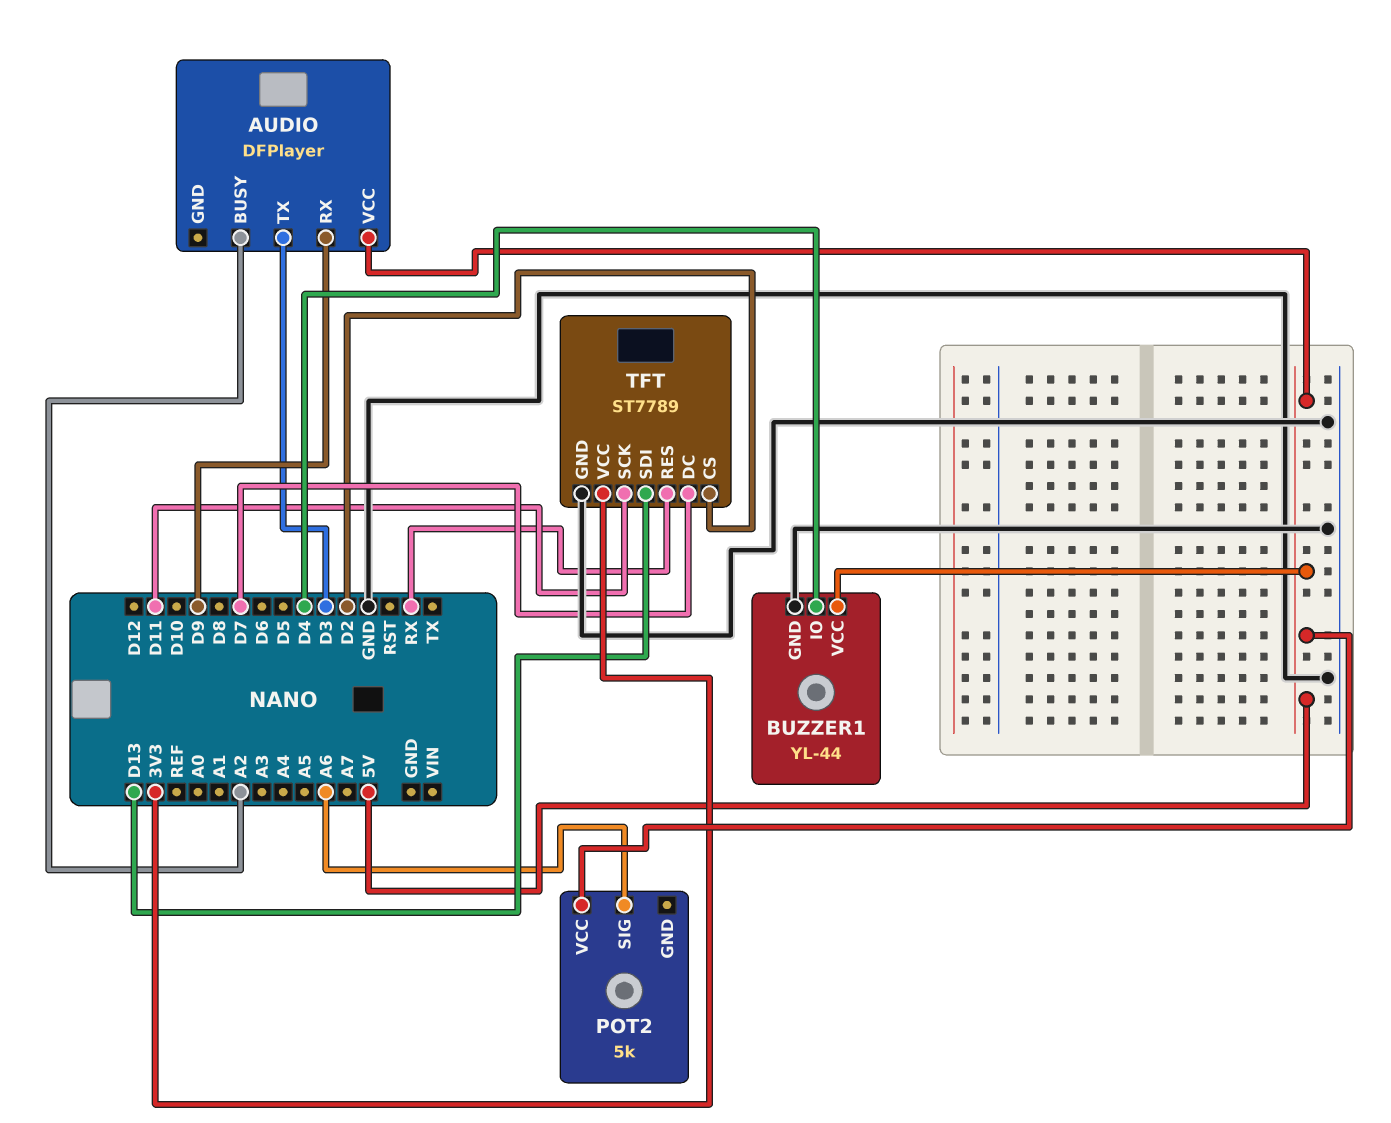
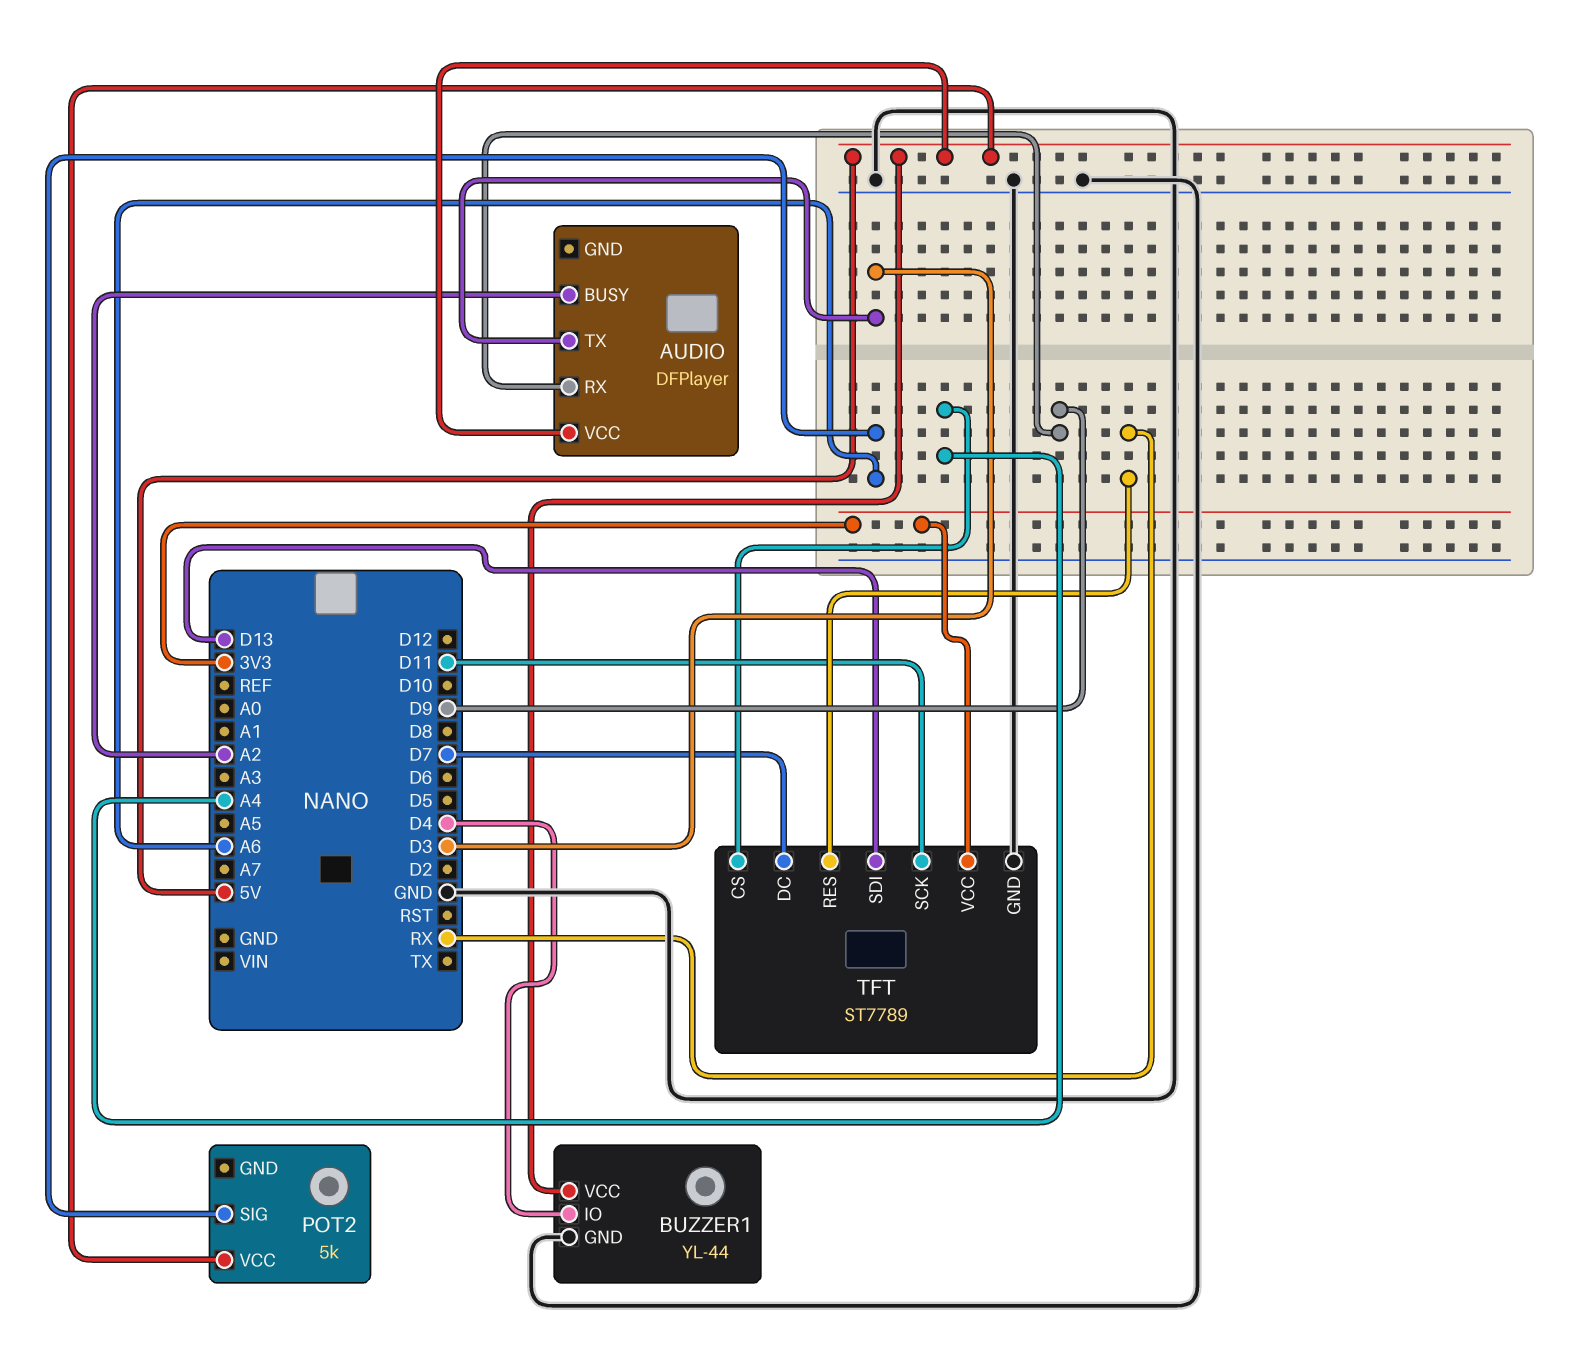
TFT pin CS: D2 -> A4

